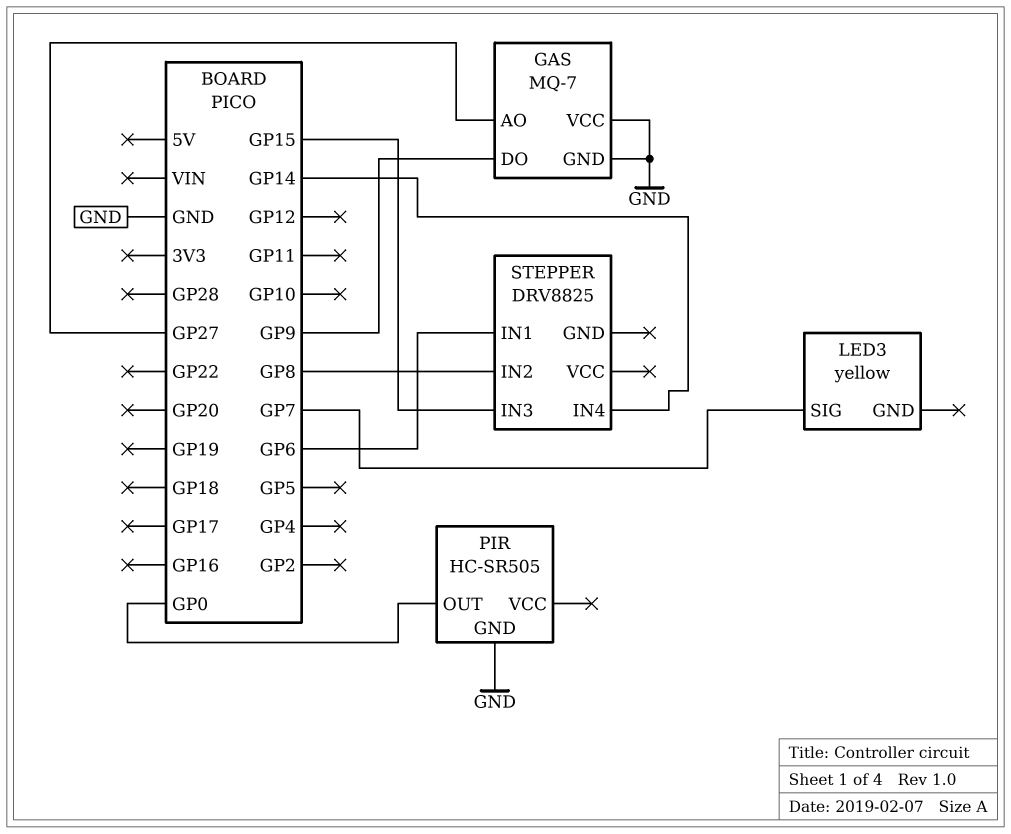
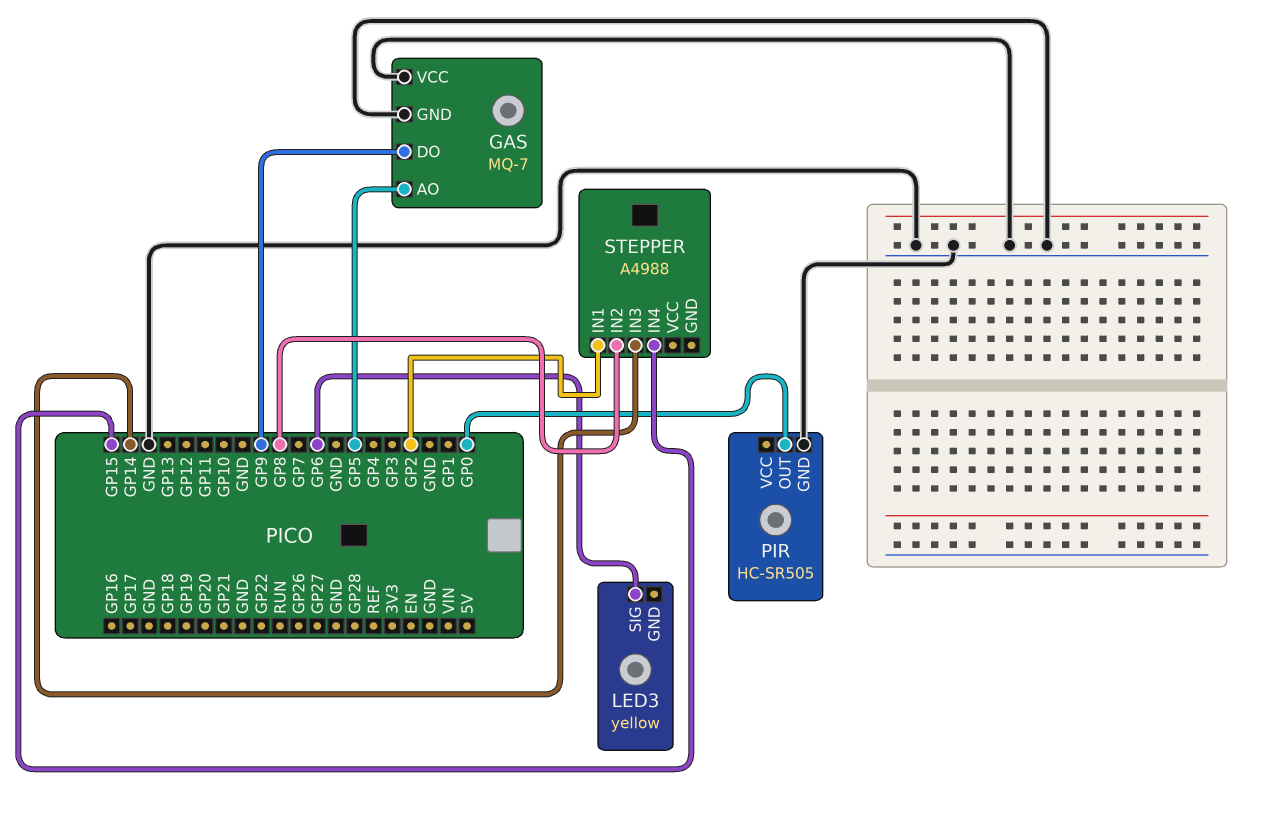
GAS pin AO: GP27 -> GP5
LED3 pin SIG: GP7 -> GP6
STEPPER: DRV8825 -> A4988
STEPPER pin IN1: GP6 -> GP2
STEPPER pin IN3: GP15 -> GP14
STEPPER pin IN4: GP14 -> GP15

